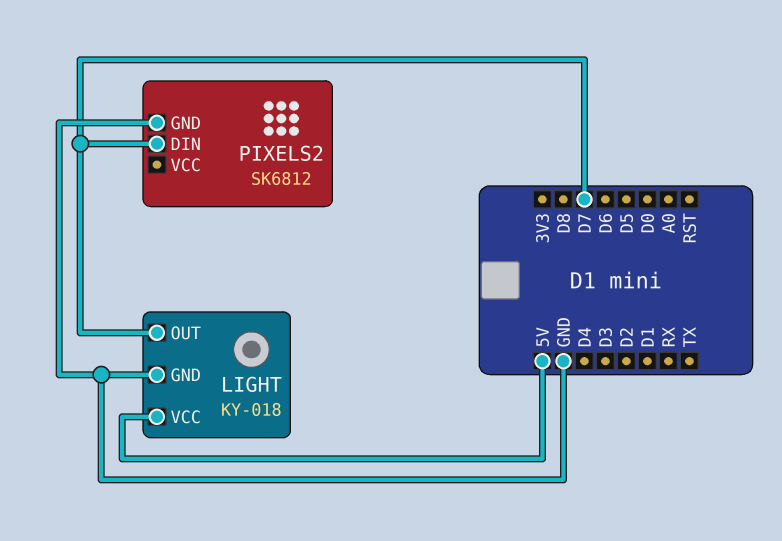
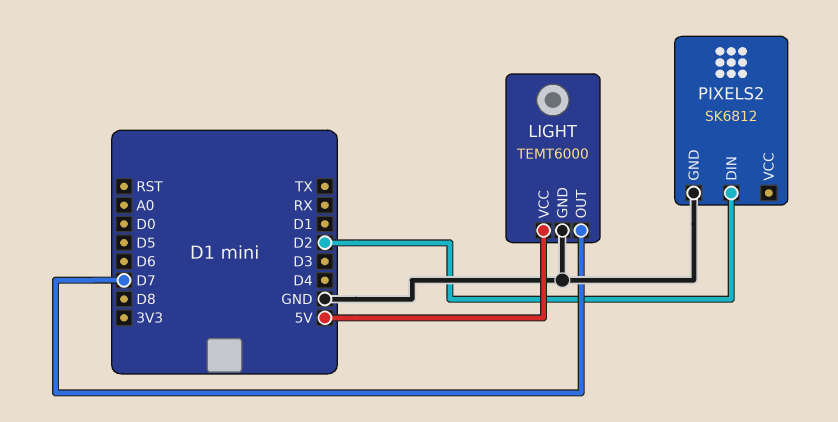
LIGHT: KY-018 -> TEMT6000
PIXELS2 pin DIN: D7 -> D2

